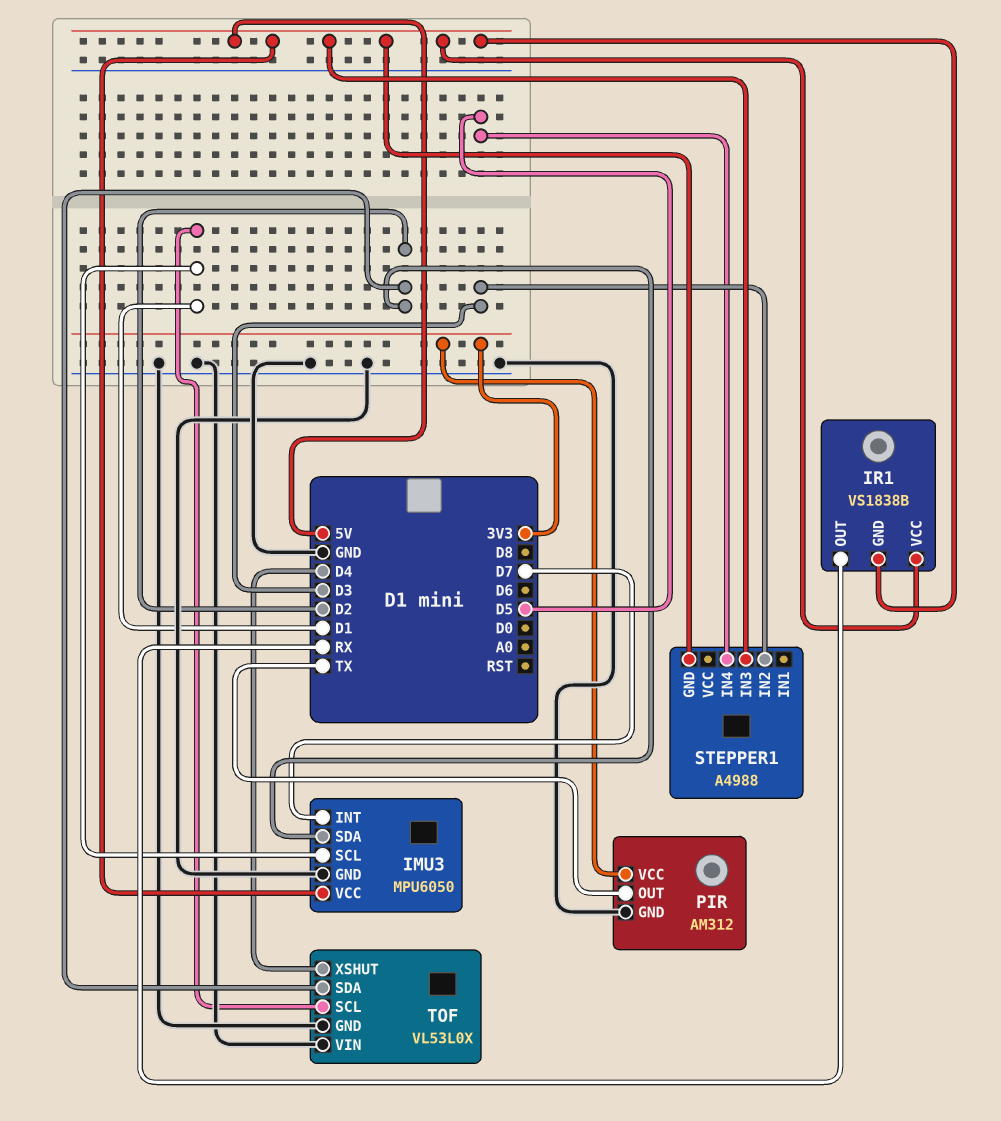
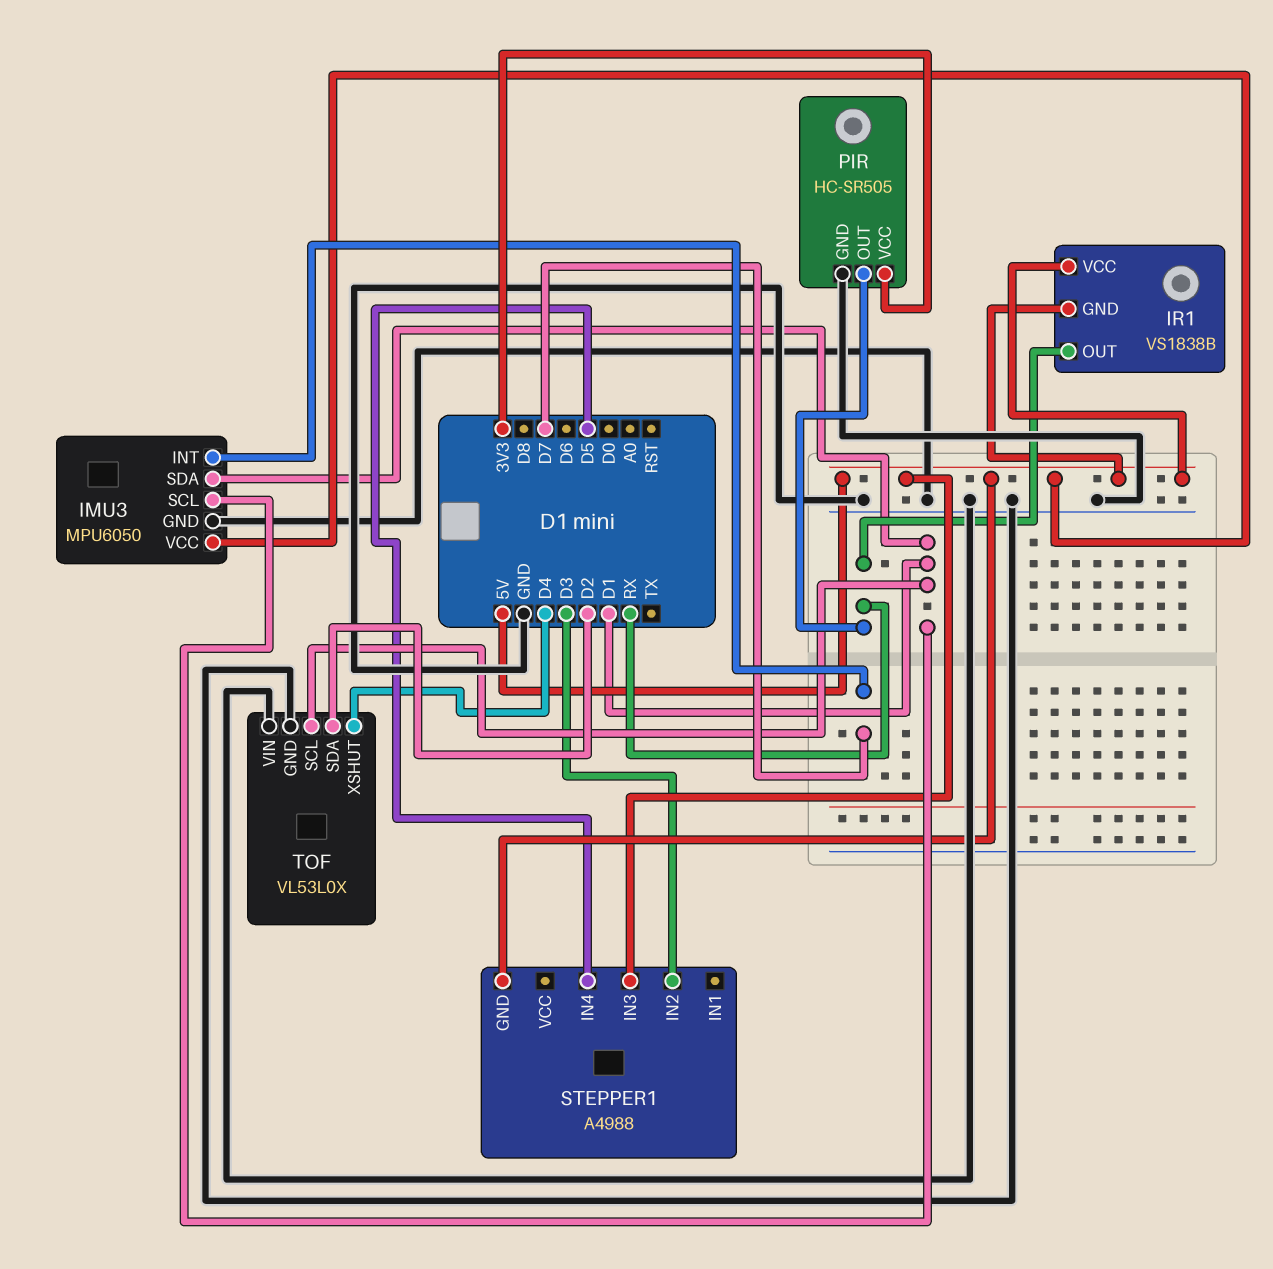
IMU3 pin SDA: D2 -> D1
PIR: AM312 -> HC-SR505
PIR pin OUT: TX -> RX

